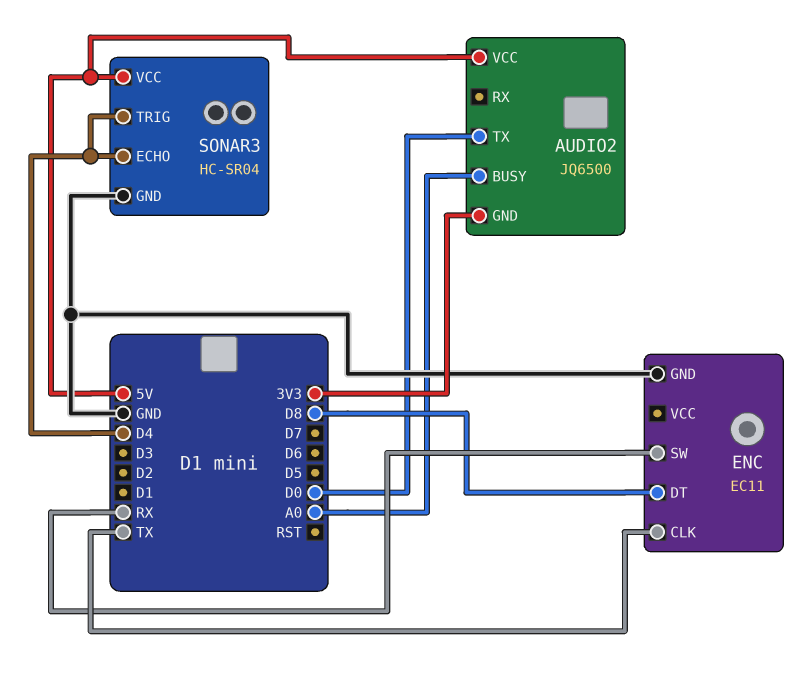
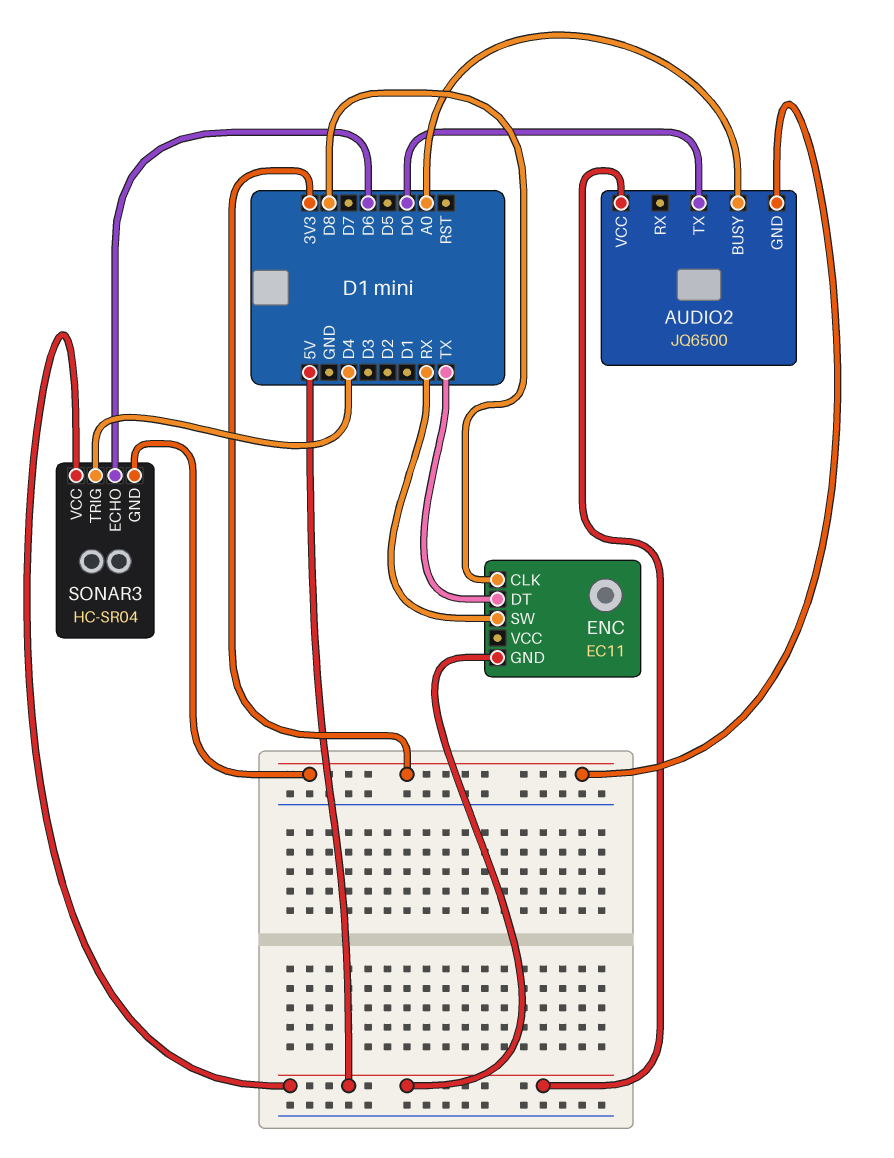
ENC pin CLK: TX -> D8
ENC pin DT: D8 -> TX
ENC pin GND: GND -> 5V
SONAR3 pin ECHO: D4 -> D6
SONAR3 pin GND: GND -> 3V3

